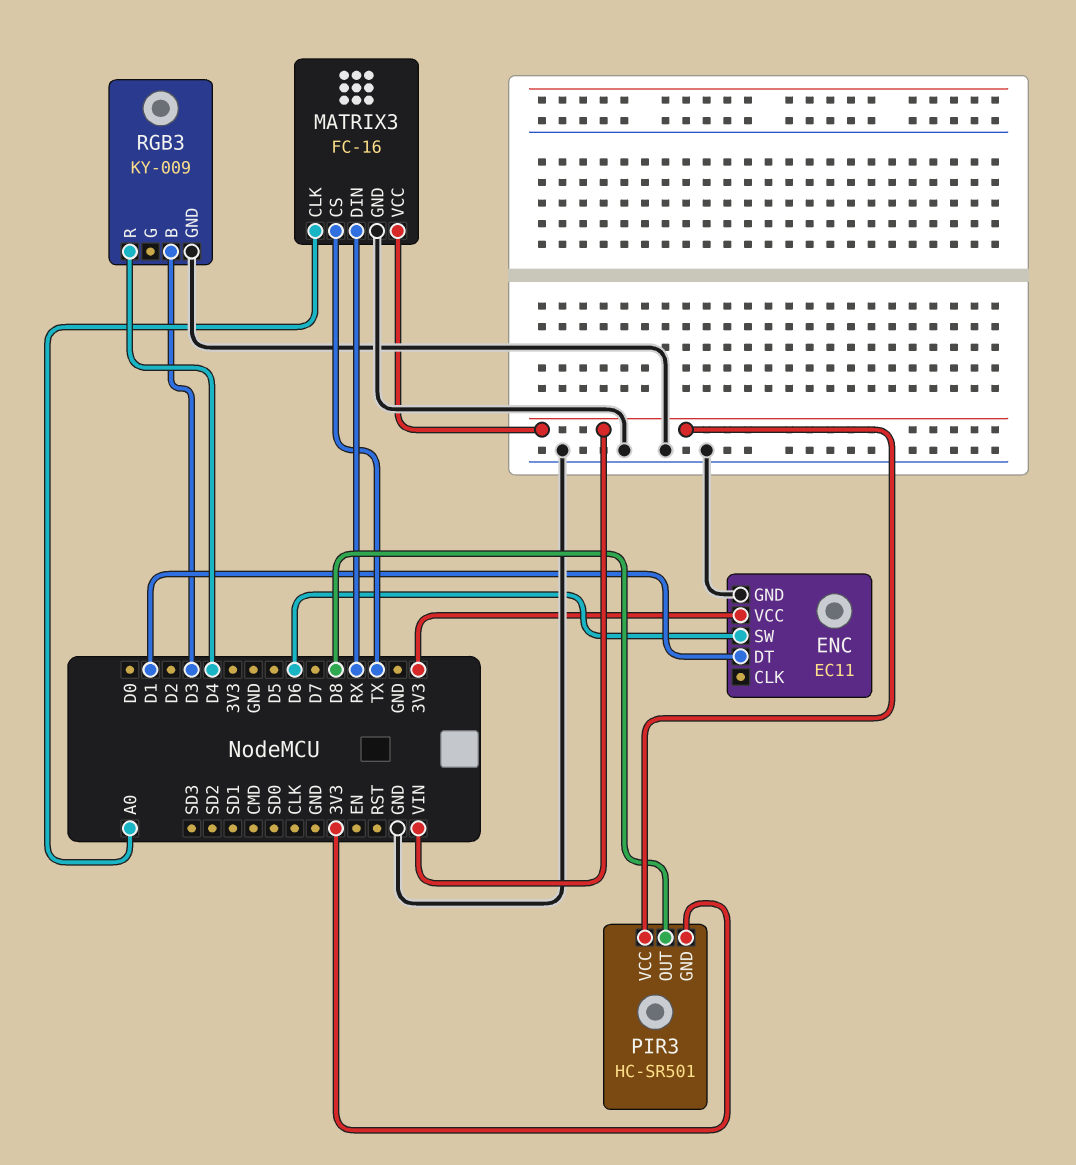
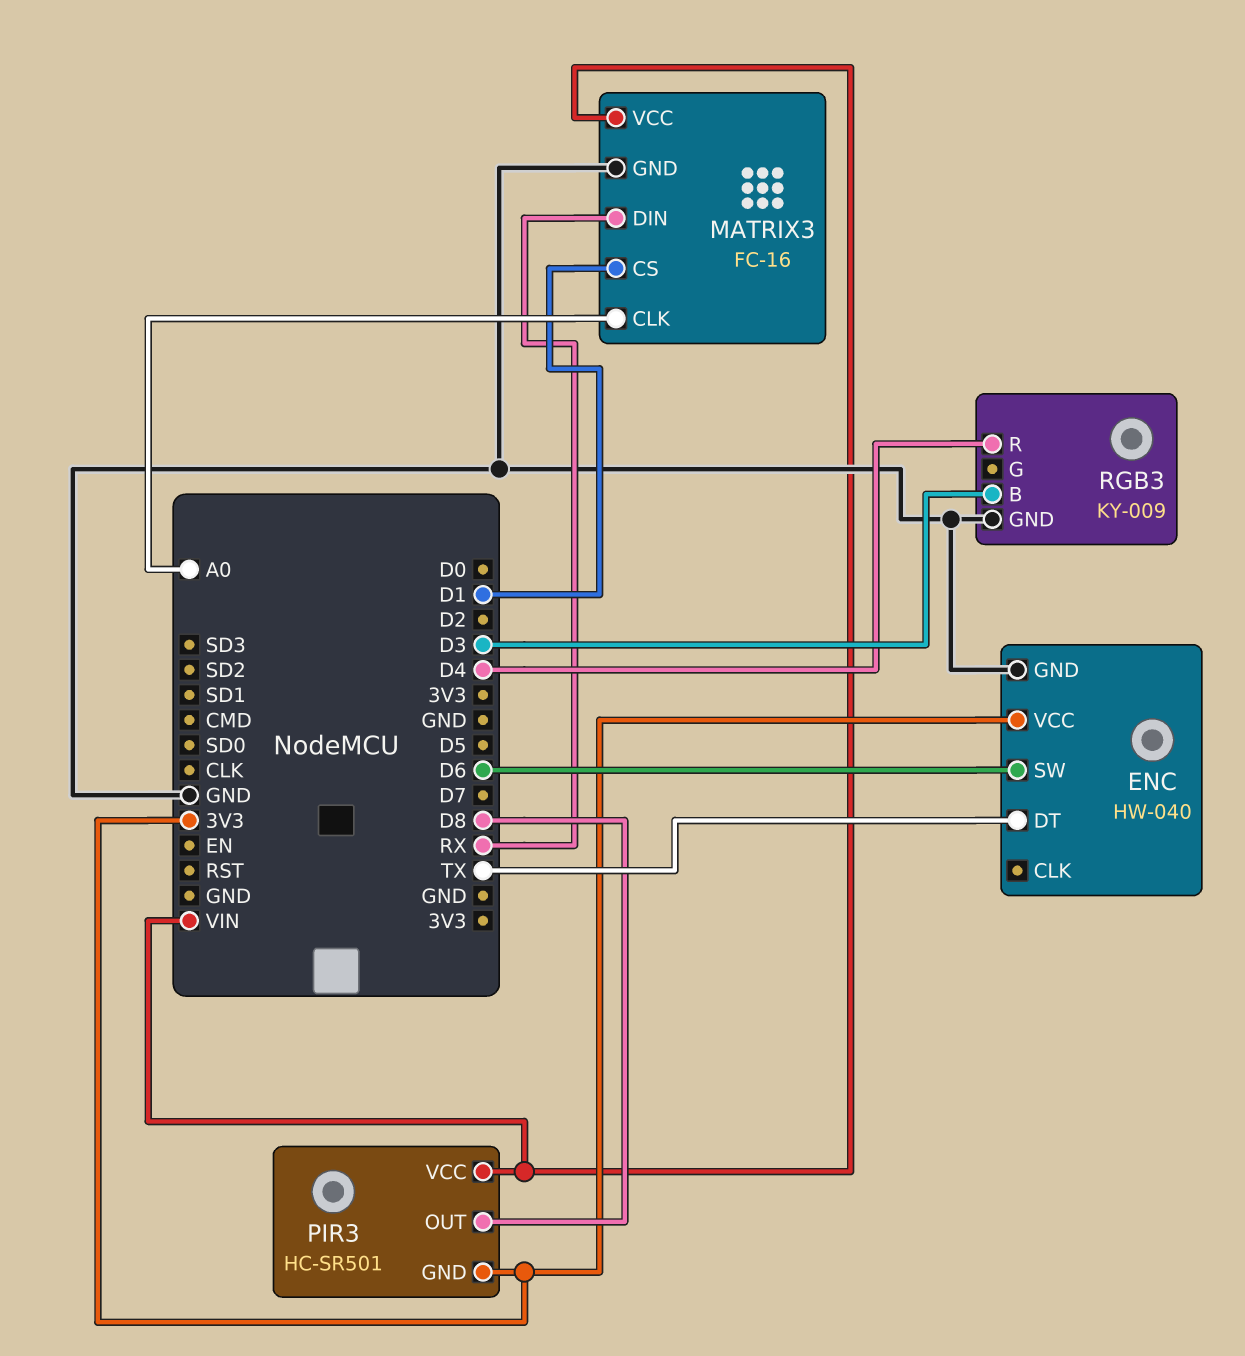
ENC: EC11 -> HW-040
ENC pin DT: D1 -> TX
MATRIX3 pin CS: TX -> D1

